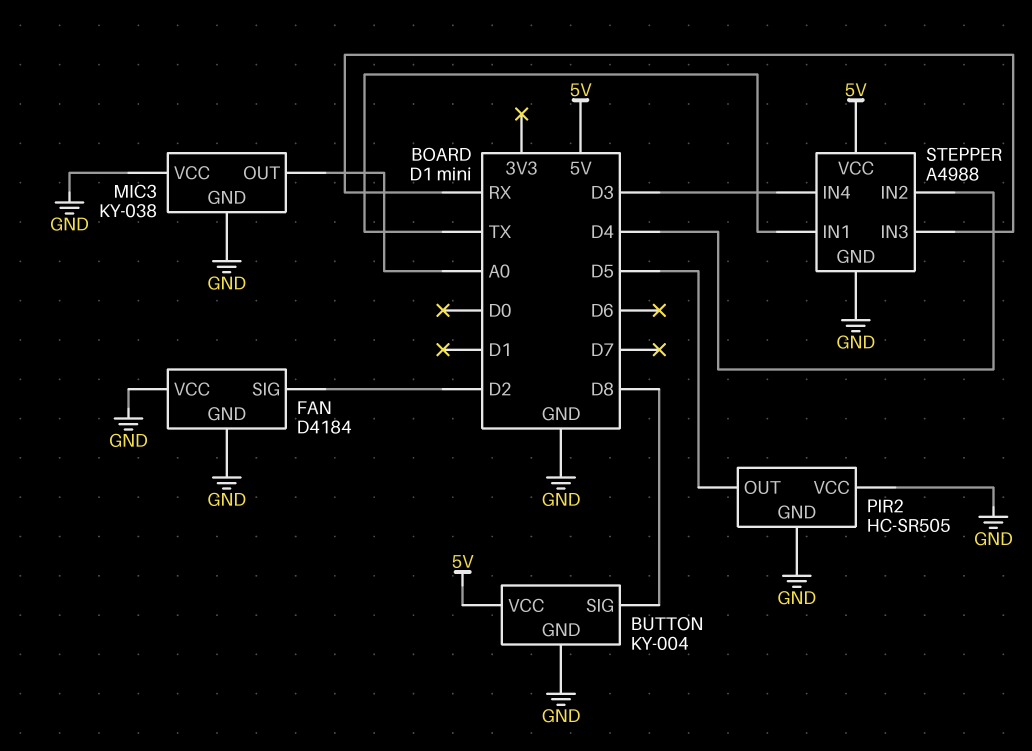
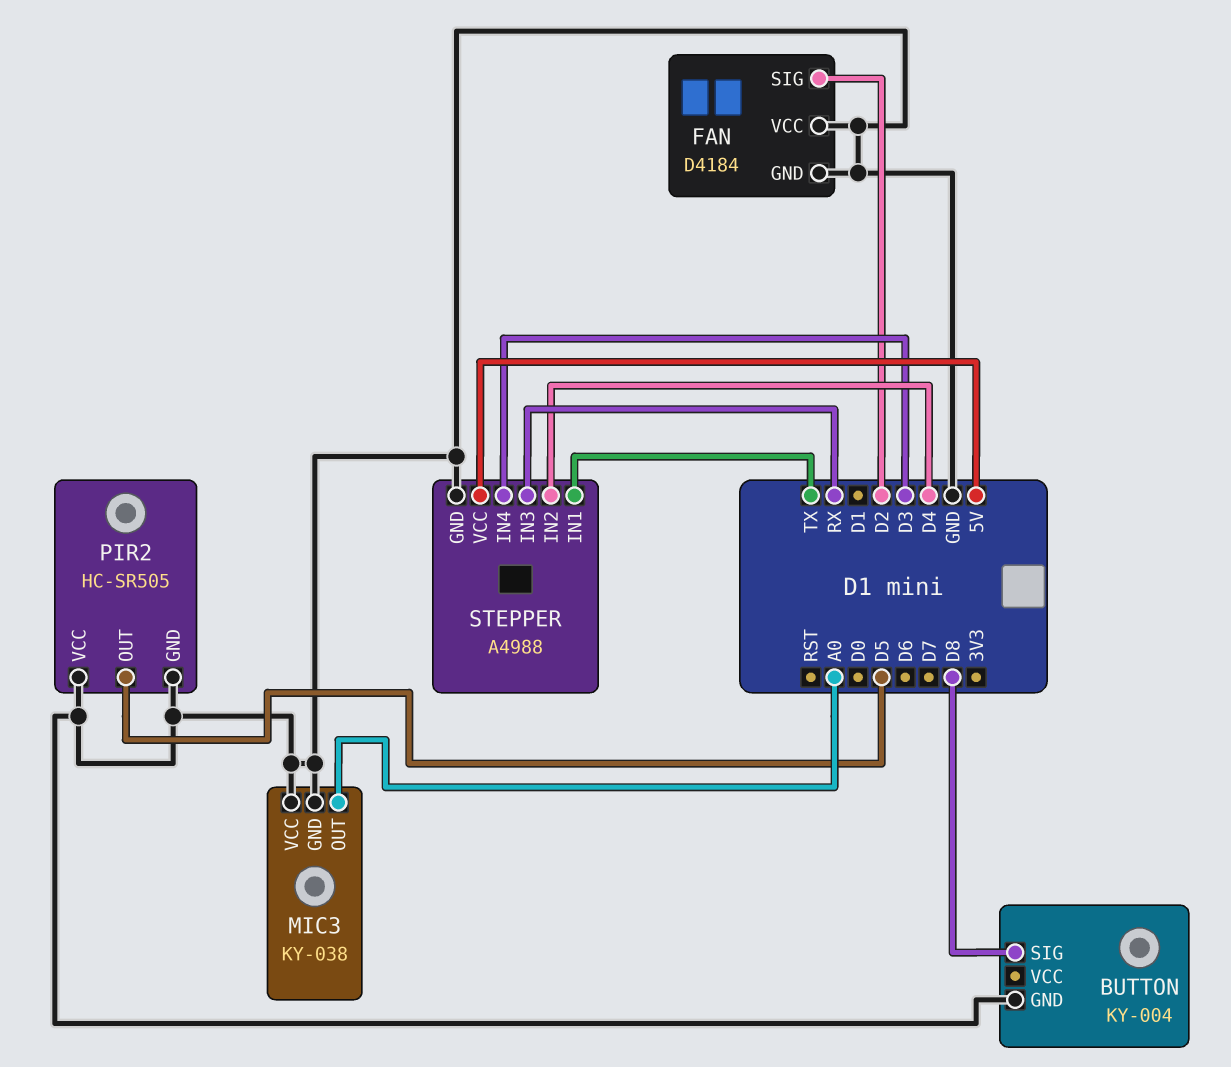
BUTTON pin VCC: 5V -> none

